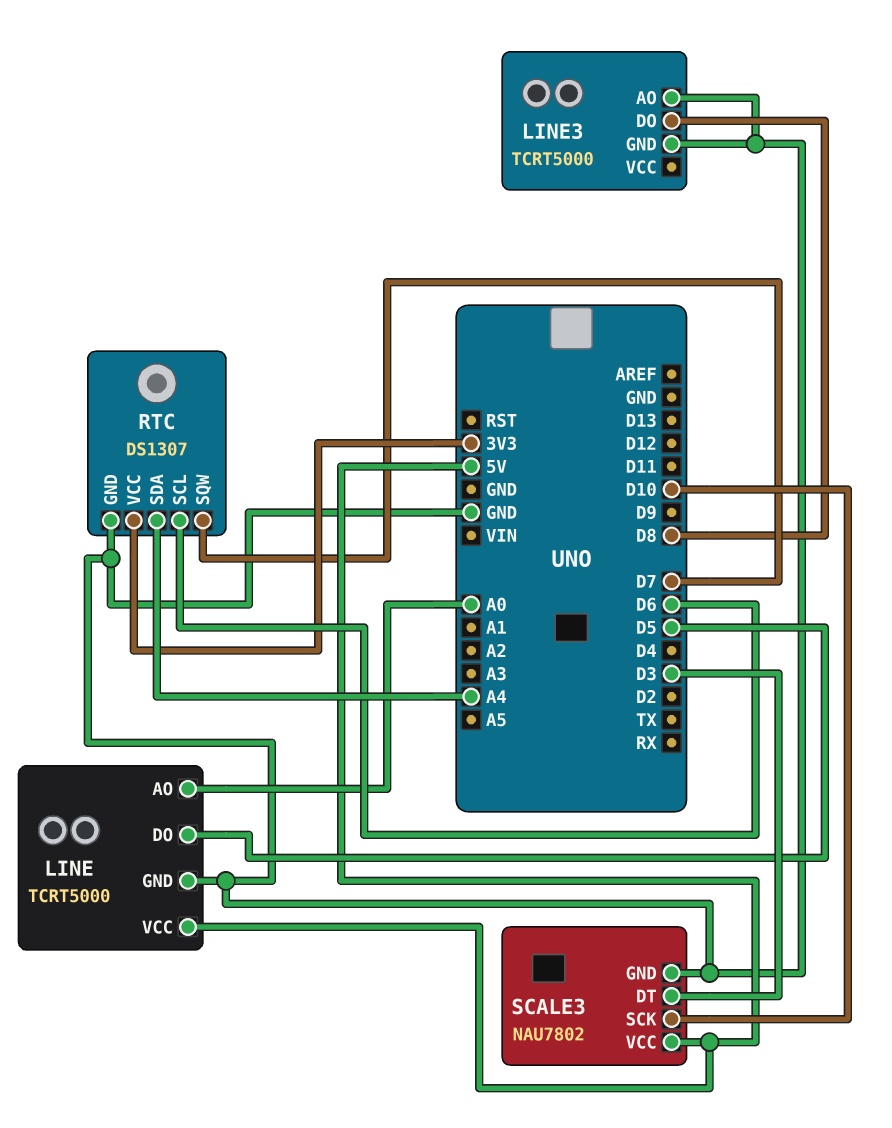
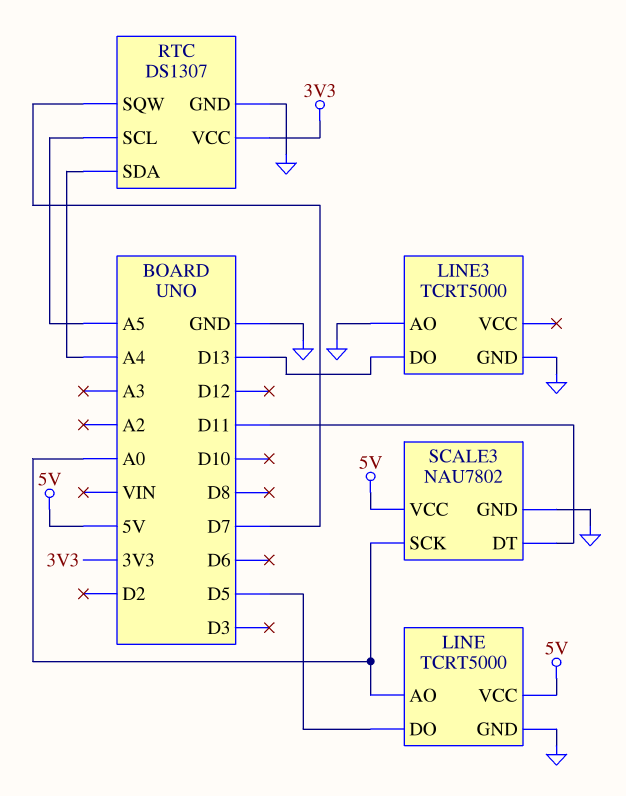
LINE3 pin DO: D8 -> D13
RTC pin SCL: D6 -> A5
SCALE3 pin DT: D3 -> D11
SCALE3 pin SCK: D10 -> A0

